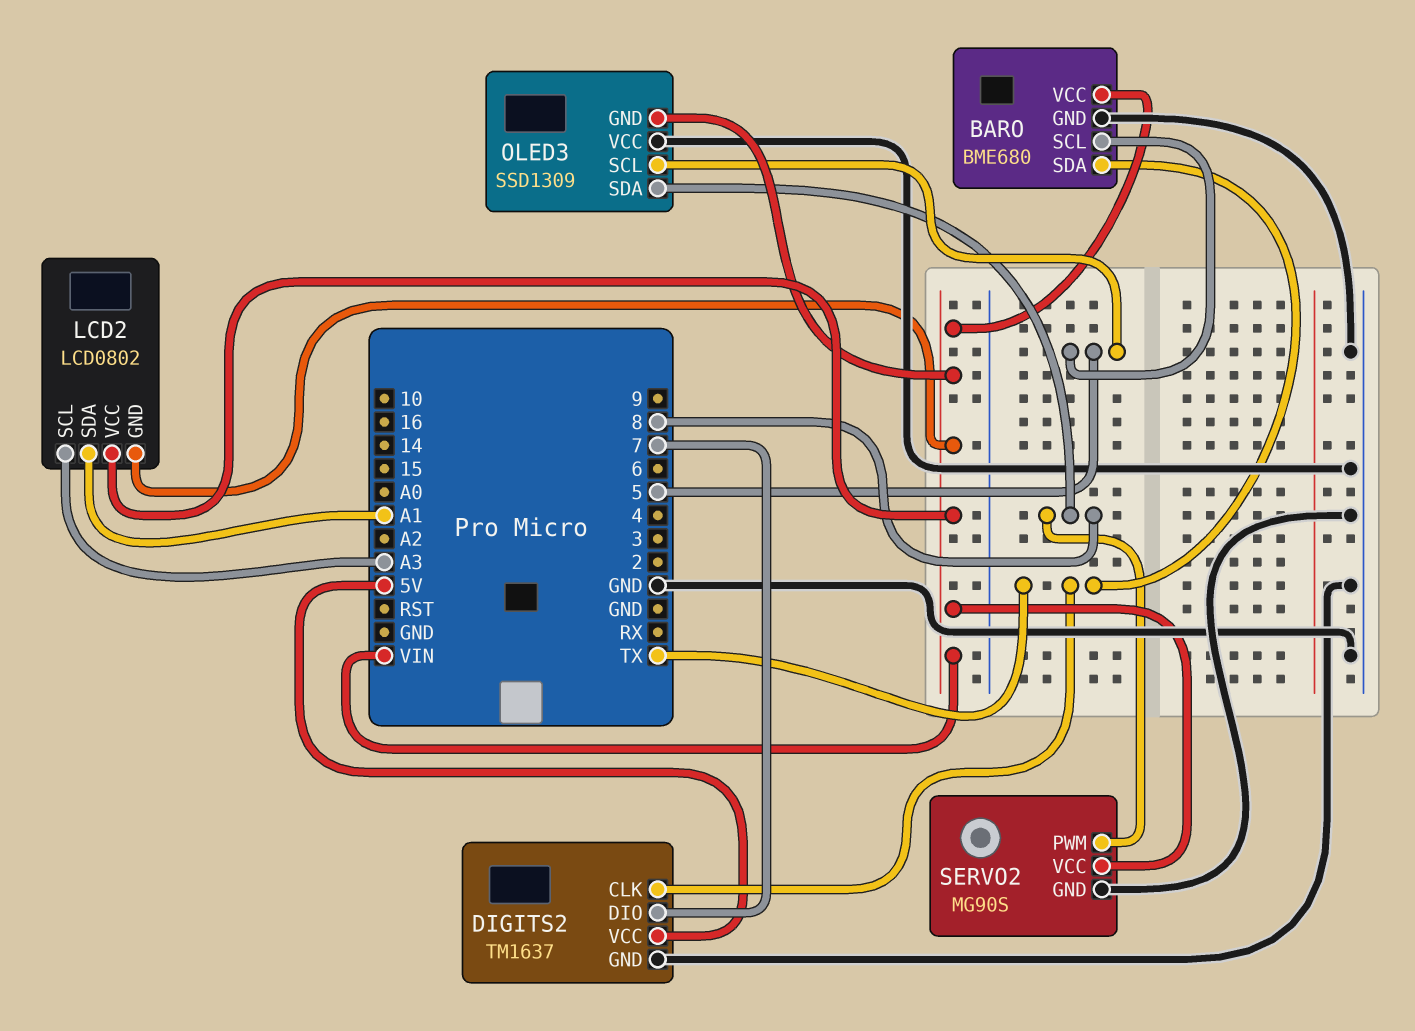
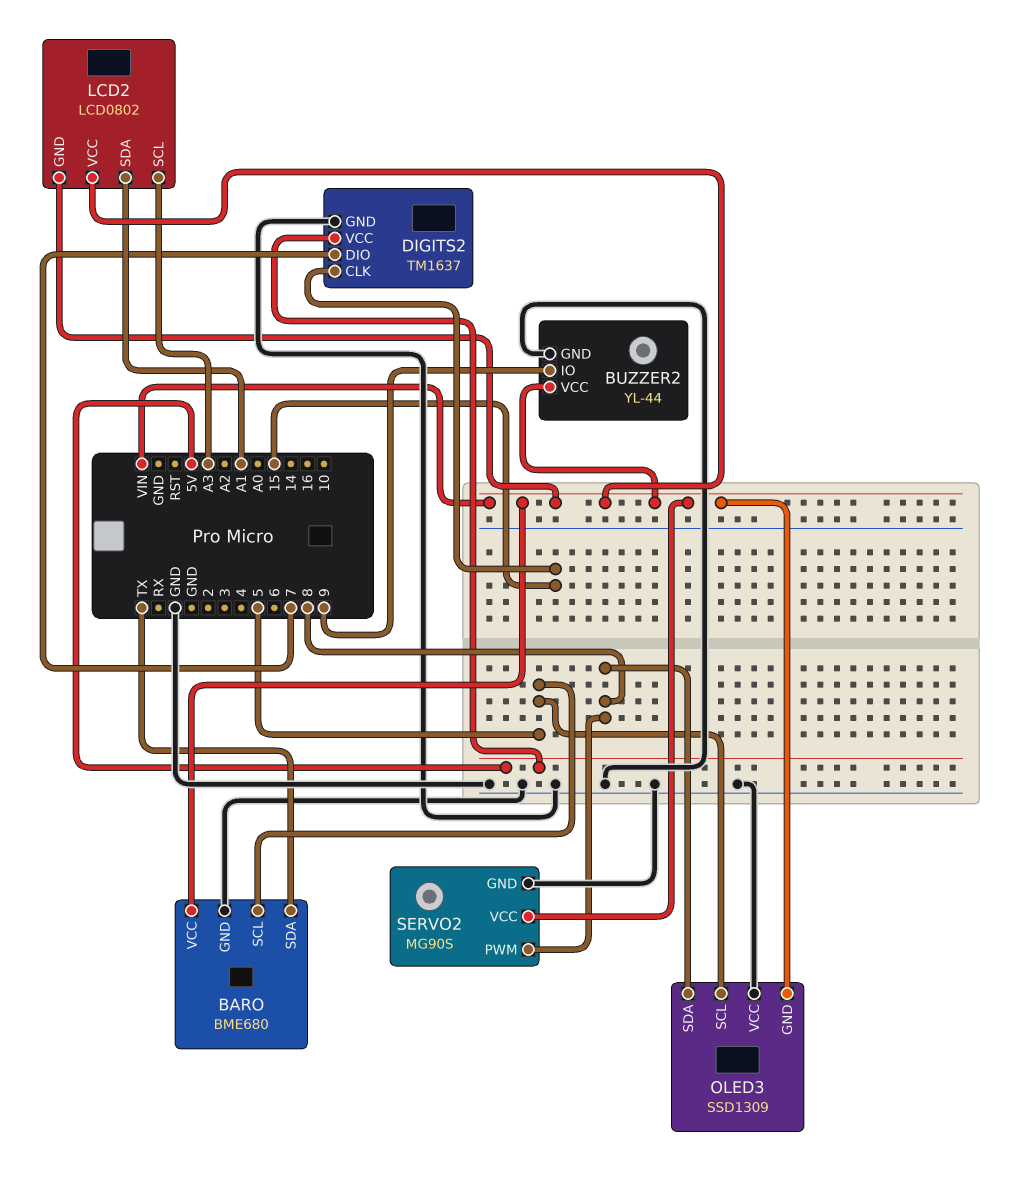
BUZZER2: none -> YL-44
BUZZER2 pin GND: none -> GND
BUZZER2 pin IO: none -> 9
BUZZER2 pin VCC: none -> VIN
DIGITS2 pin CLK: TX -> 15

